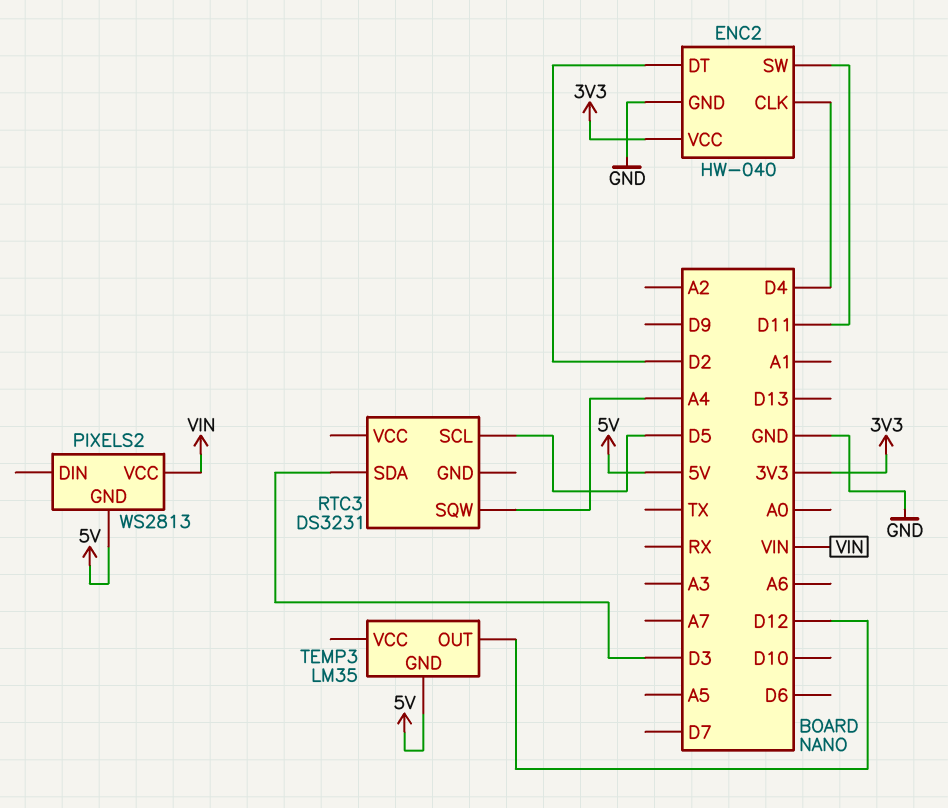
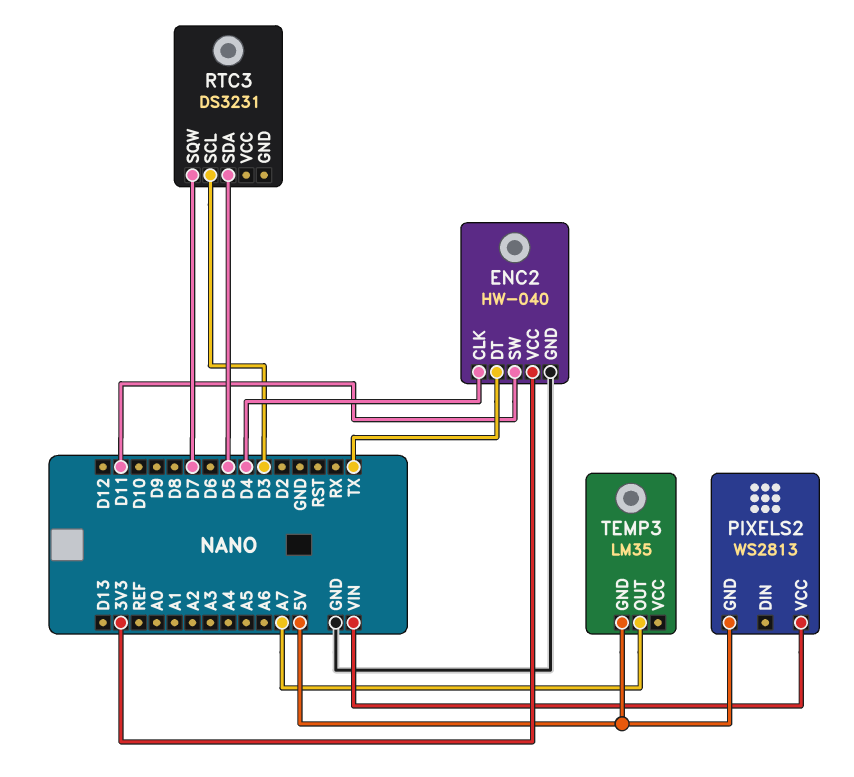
ENC2 pin DT: D2 -> TX
RTC3 pin SCL: D5 -> D3
RTC3 pin SDA: D3 -> D5
RTC3 pin SQW: A4 -> D7
TEMP3 pin OUT: D12 -> A7

